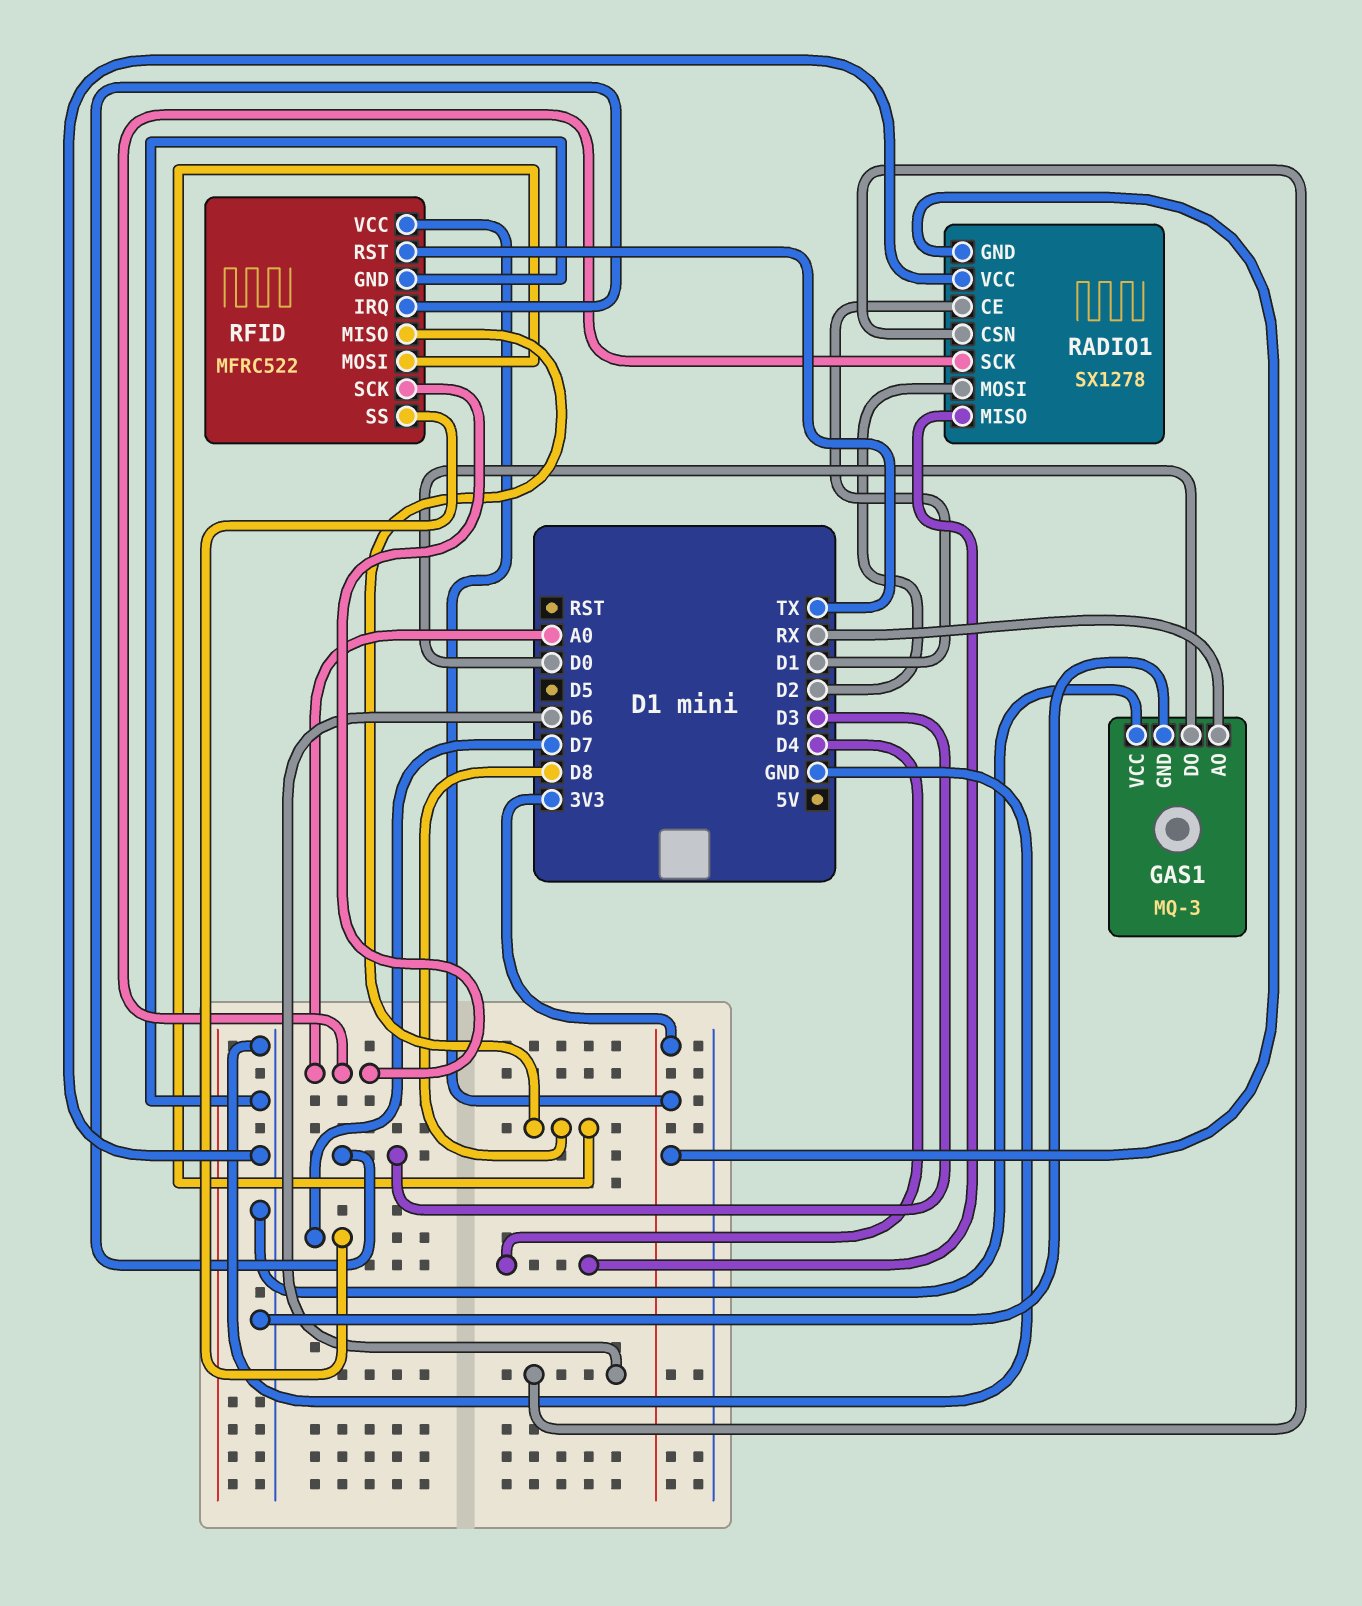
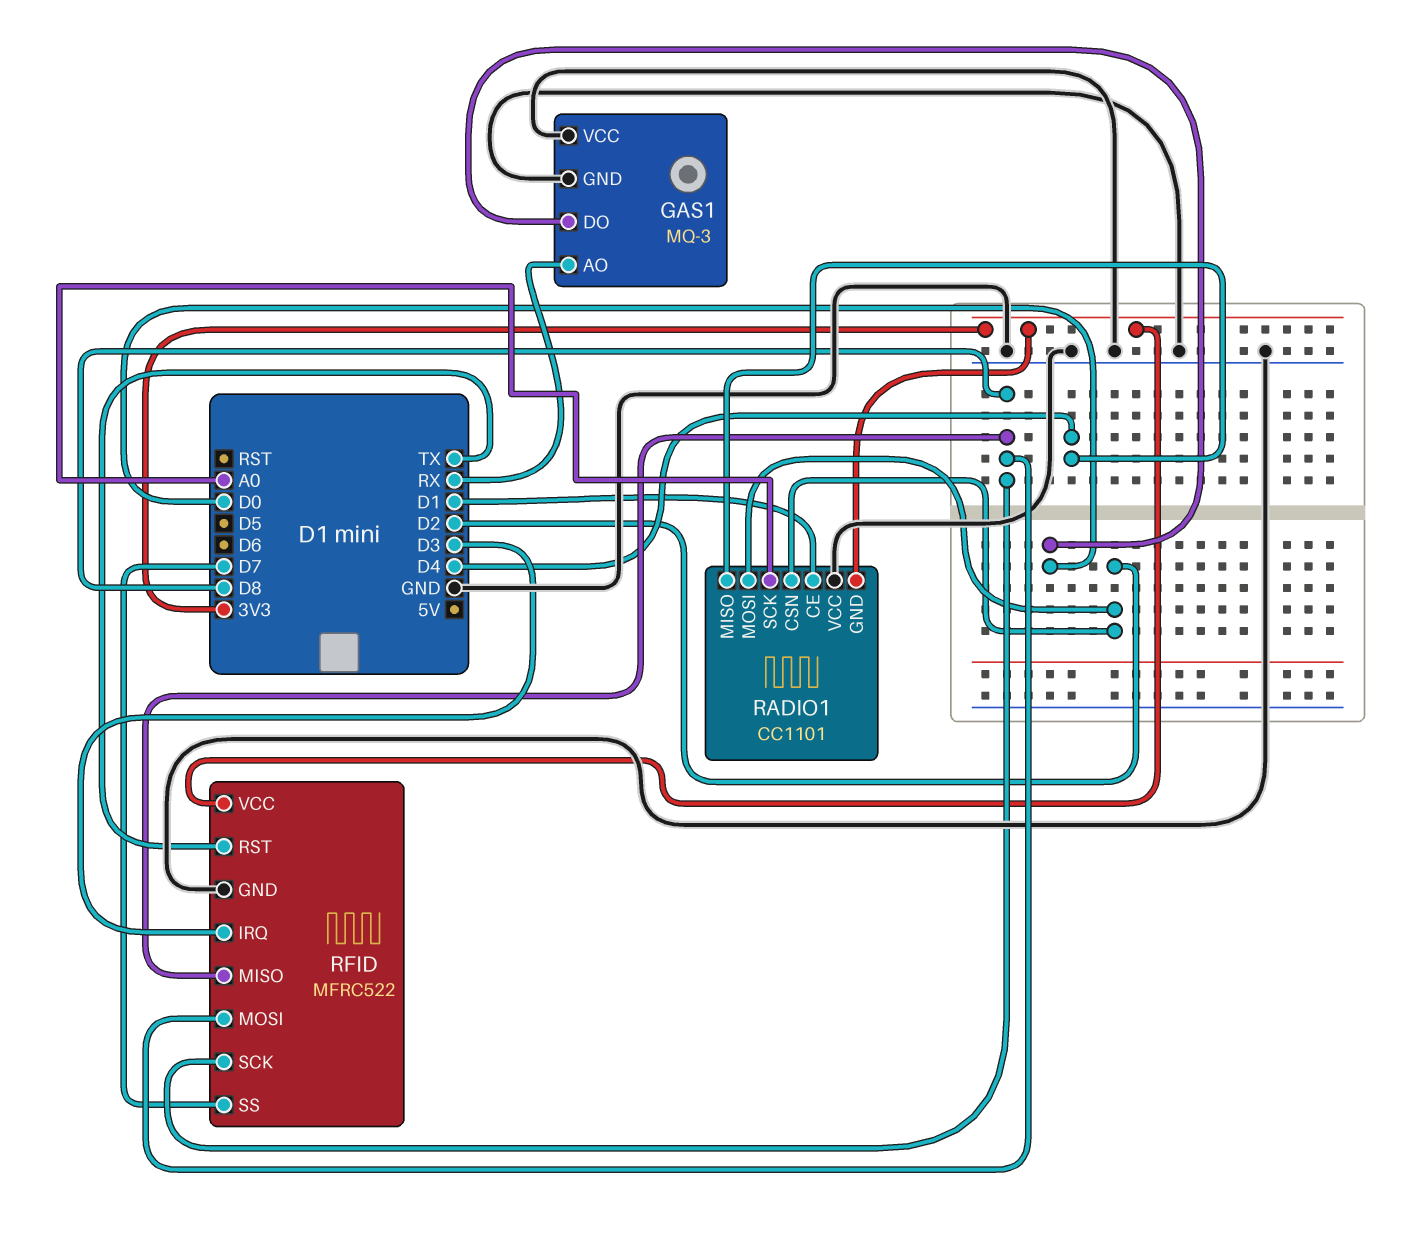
RADIO1: SX1278 -> CC1101
RADIO1 pin CSN: D6 -> D2
RFID pin SCK: A0 -> D8

